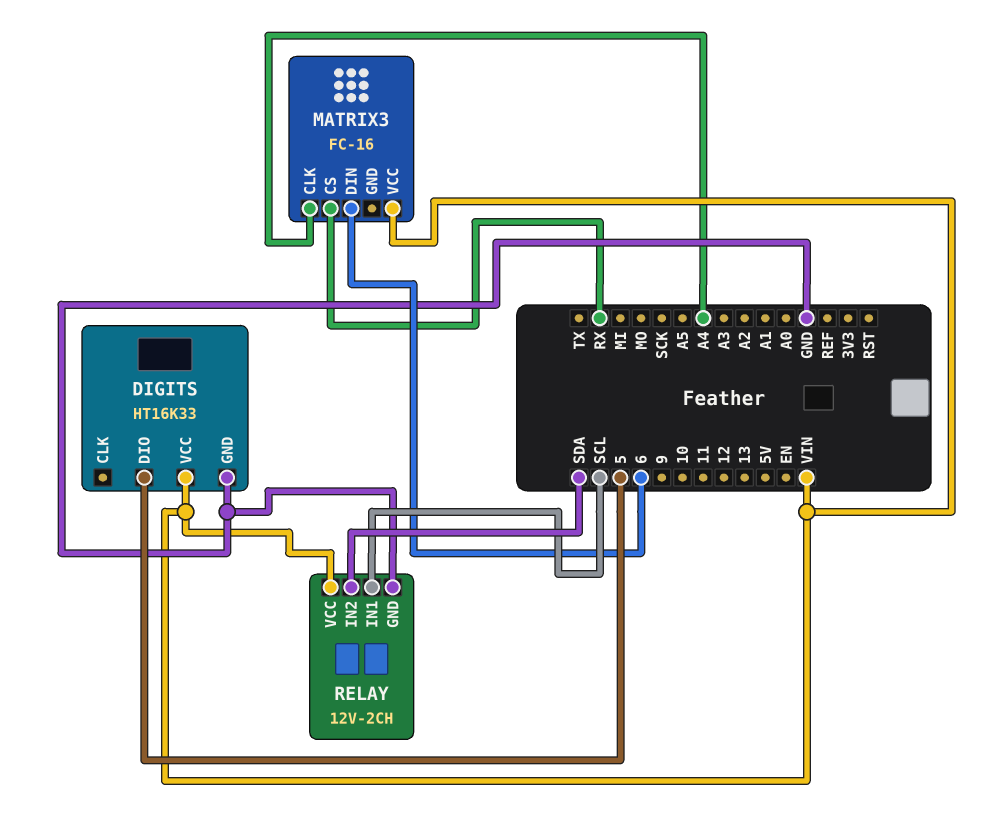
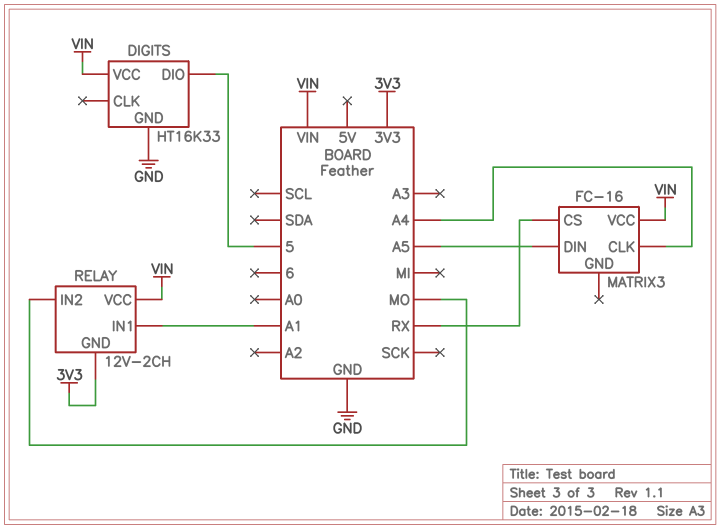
MATRIX3 pin DIN: 6 -> A5
RELAY pin GND: GND -> 3V3
RELAY pin IN1: SCL -> A1
RELAY pin IN2: SDA -> MO

